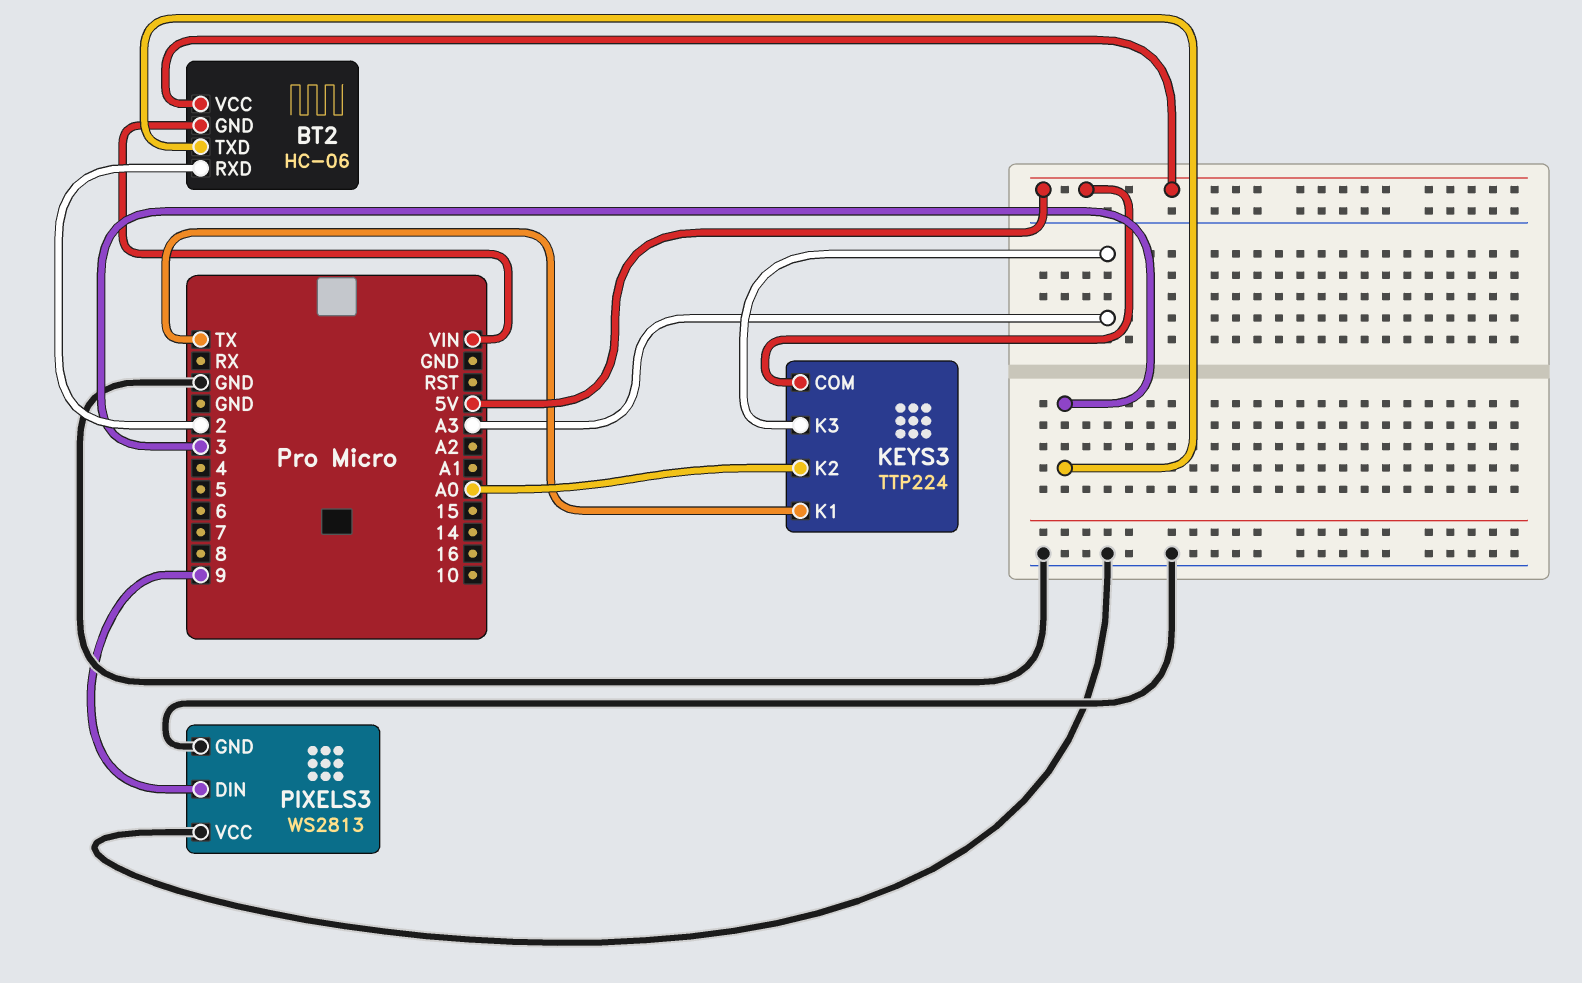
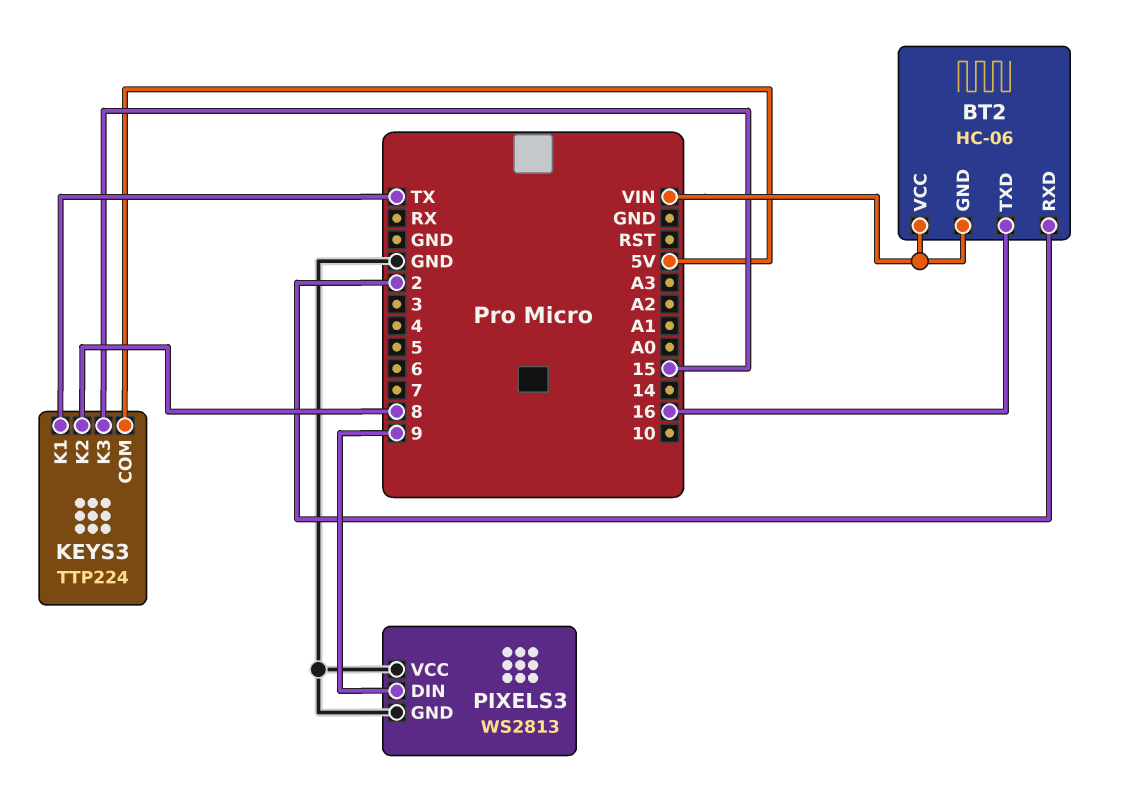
BT2 pin TXD: 3 -> 16
BT2 pin VCC: 5V -> VIN
KEYS3 pin K2: A0 -> 8
KEYS3 pin K3: A3 -> 15

